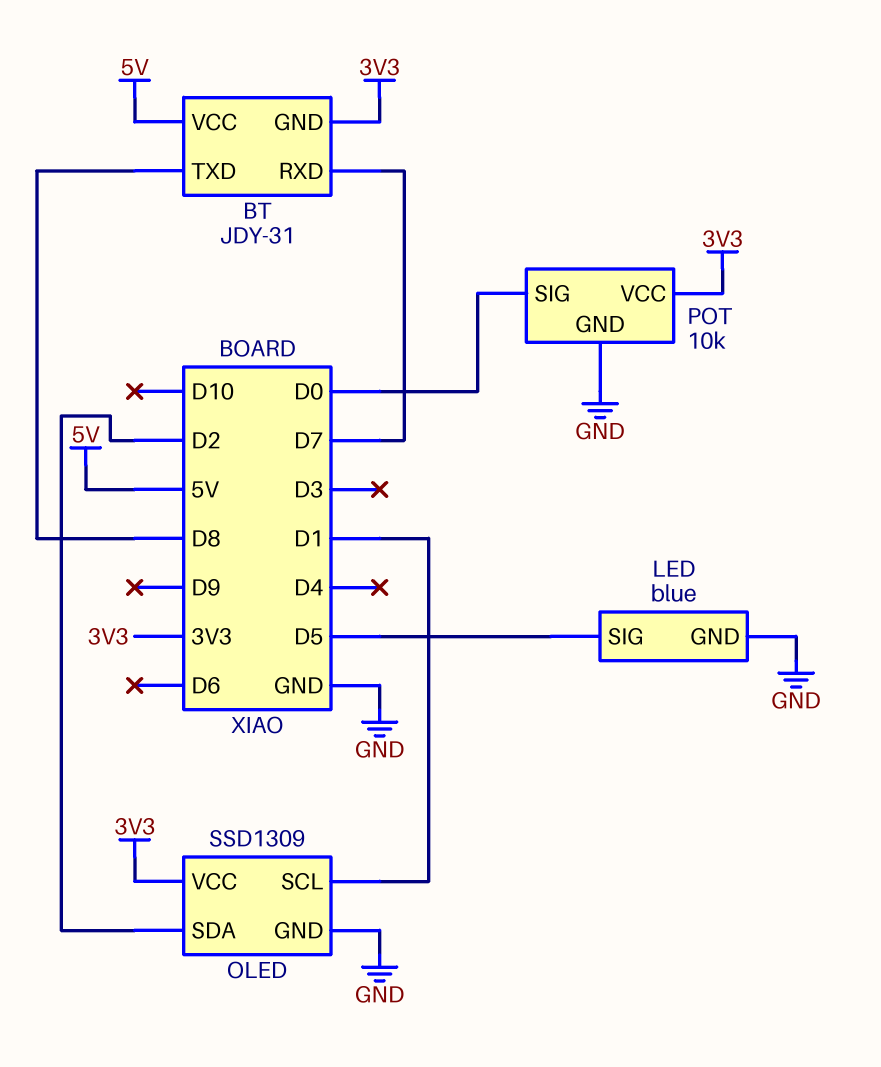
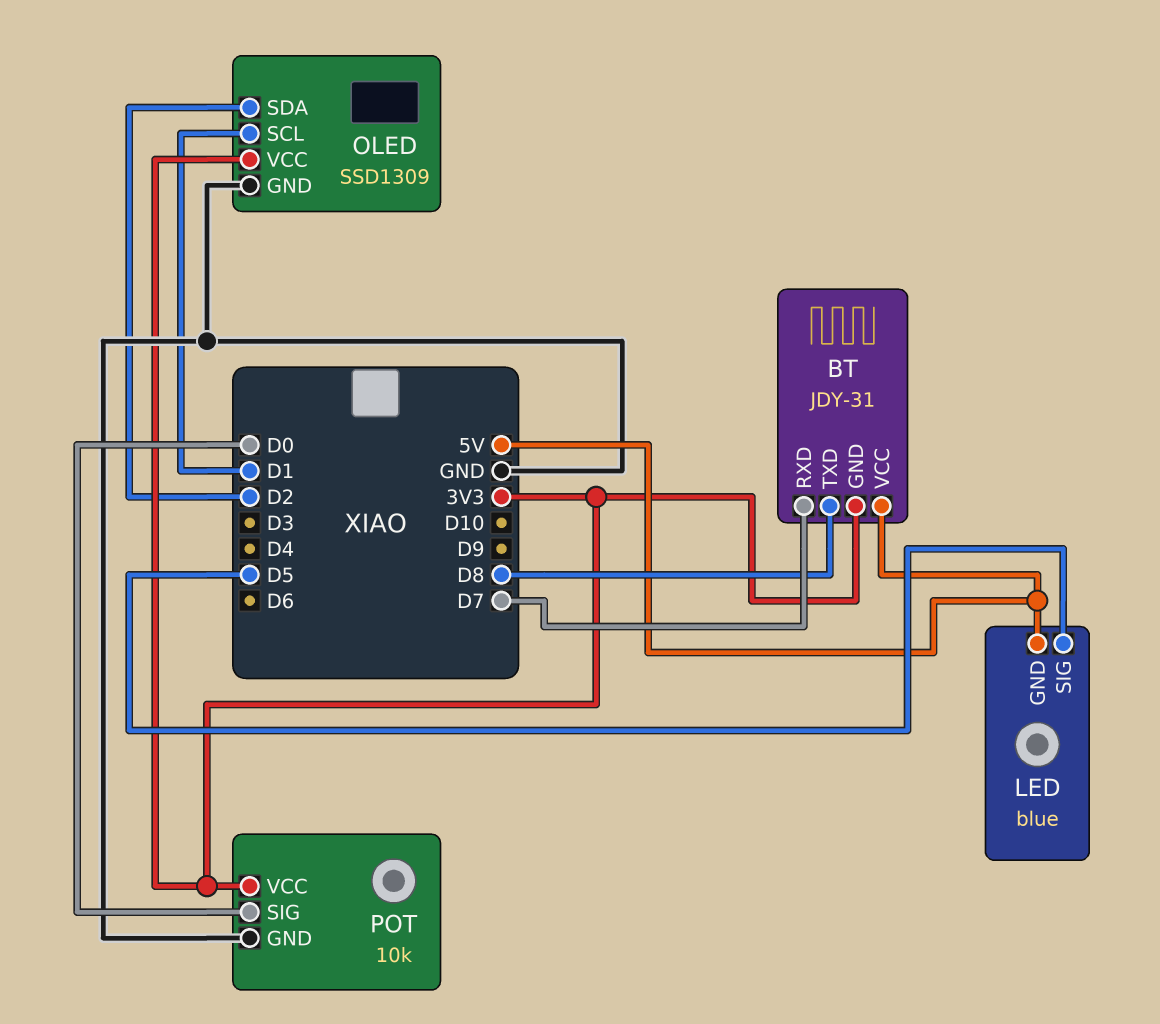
LED pin GND: GND -> 5V

